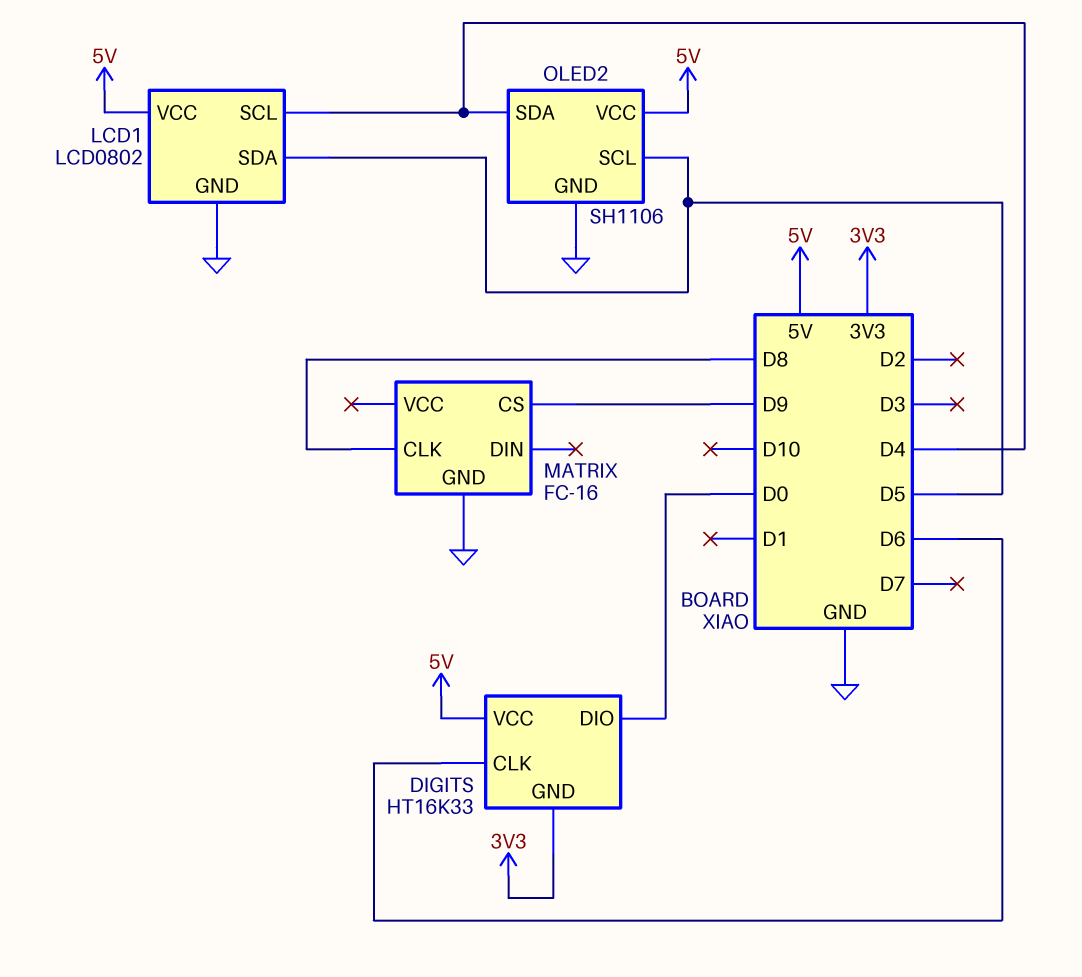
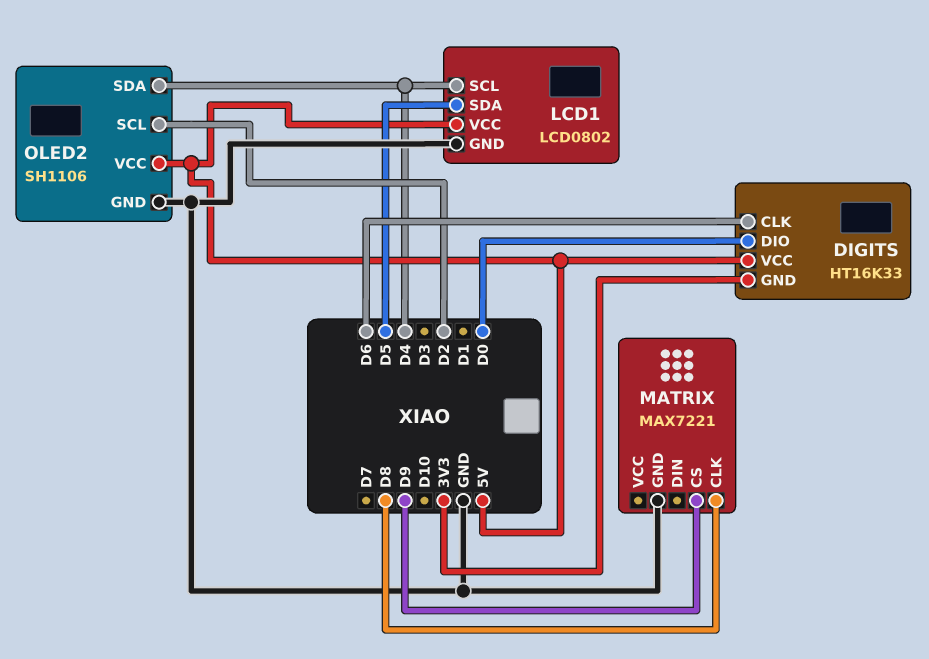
MATRIX: FC-16 -> MAX7221
OLED2 pin SCL: D5 -> D2

